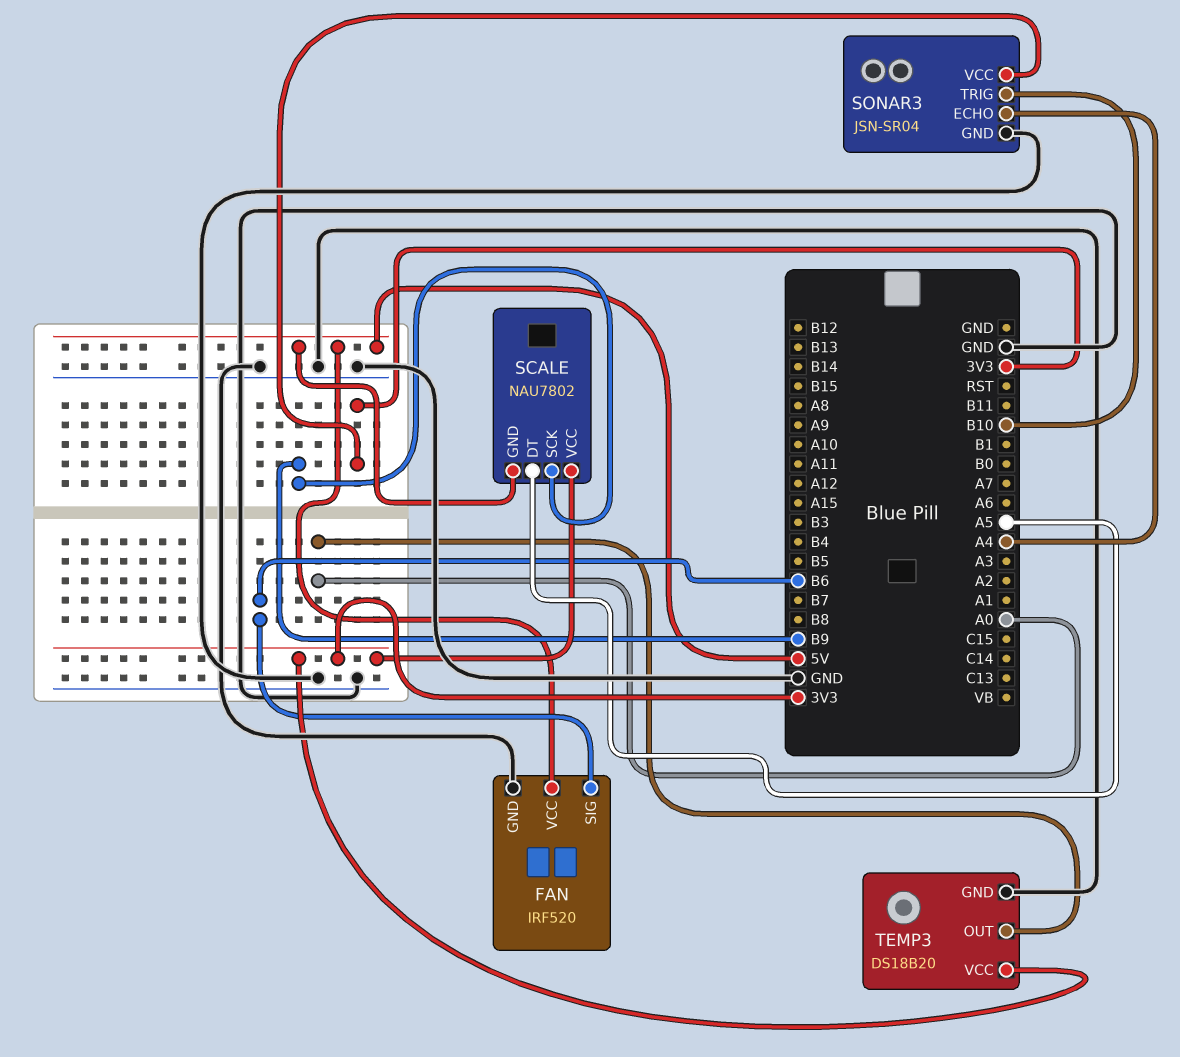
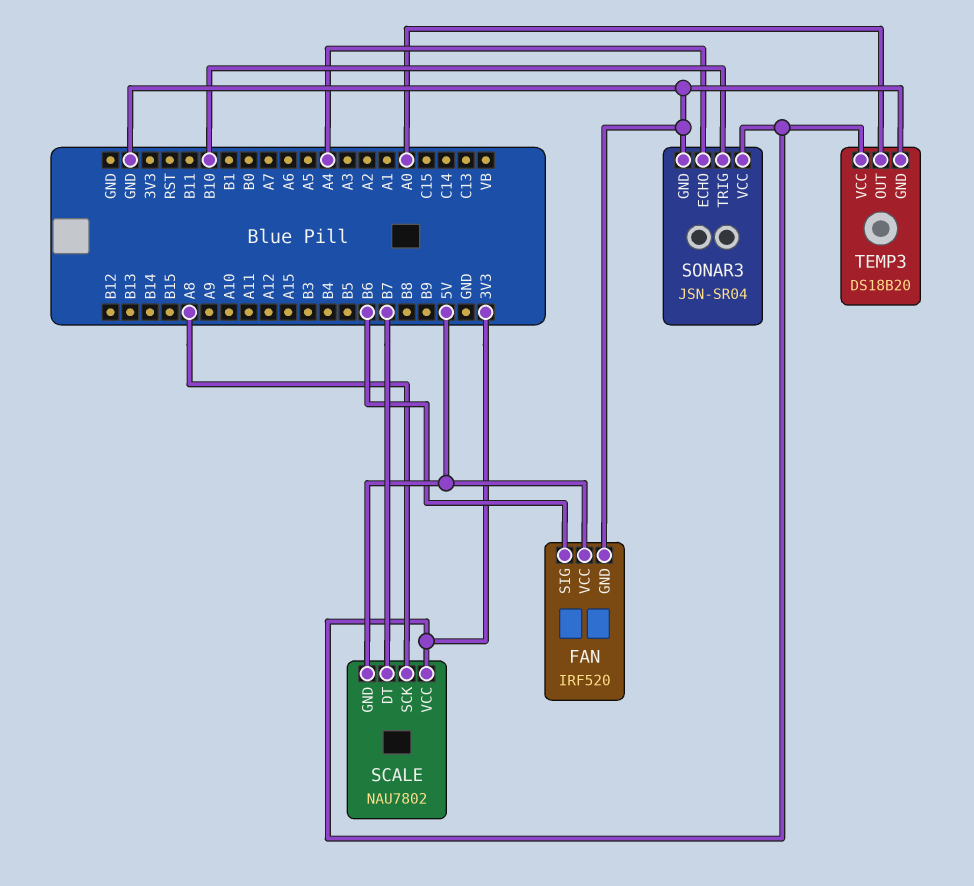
SCALE pin DT: A5 -> B7
SCALE pin SCK: B9 -> A8

